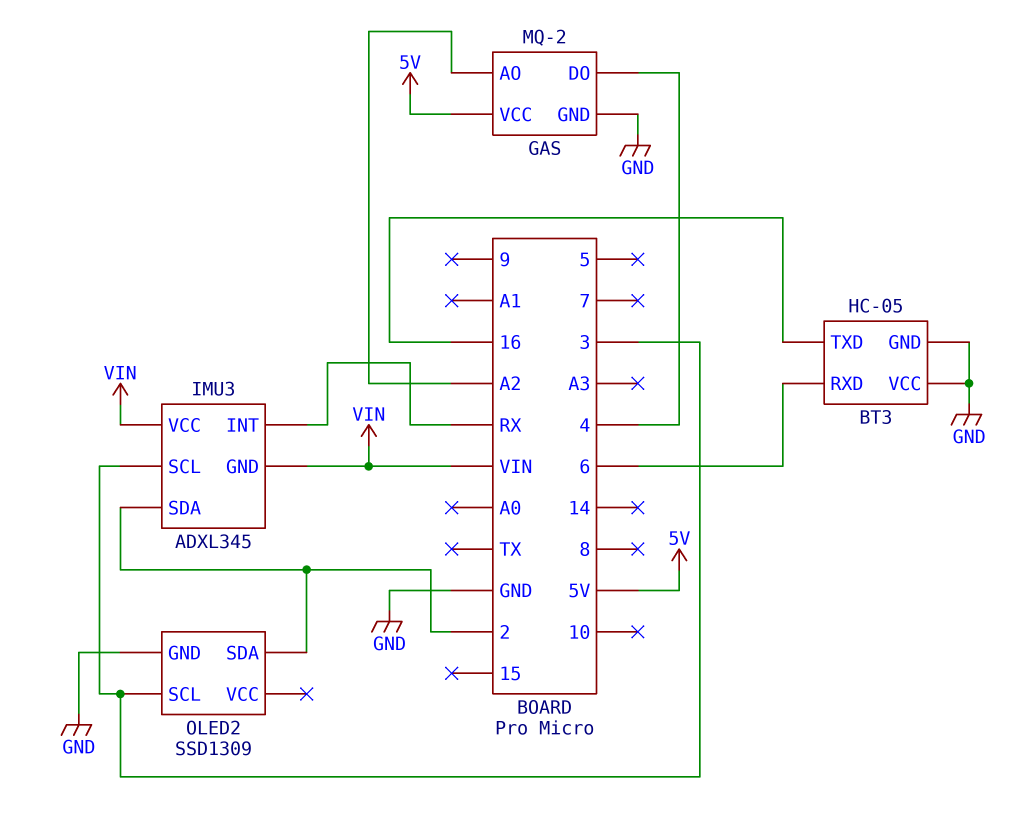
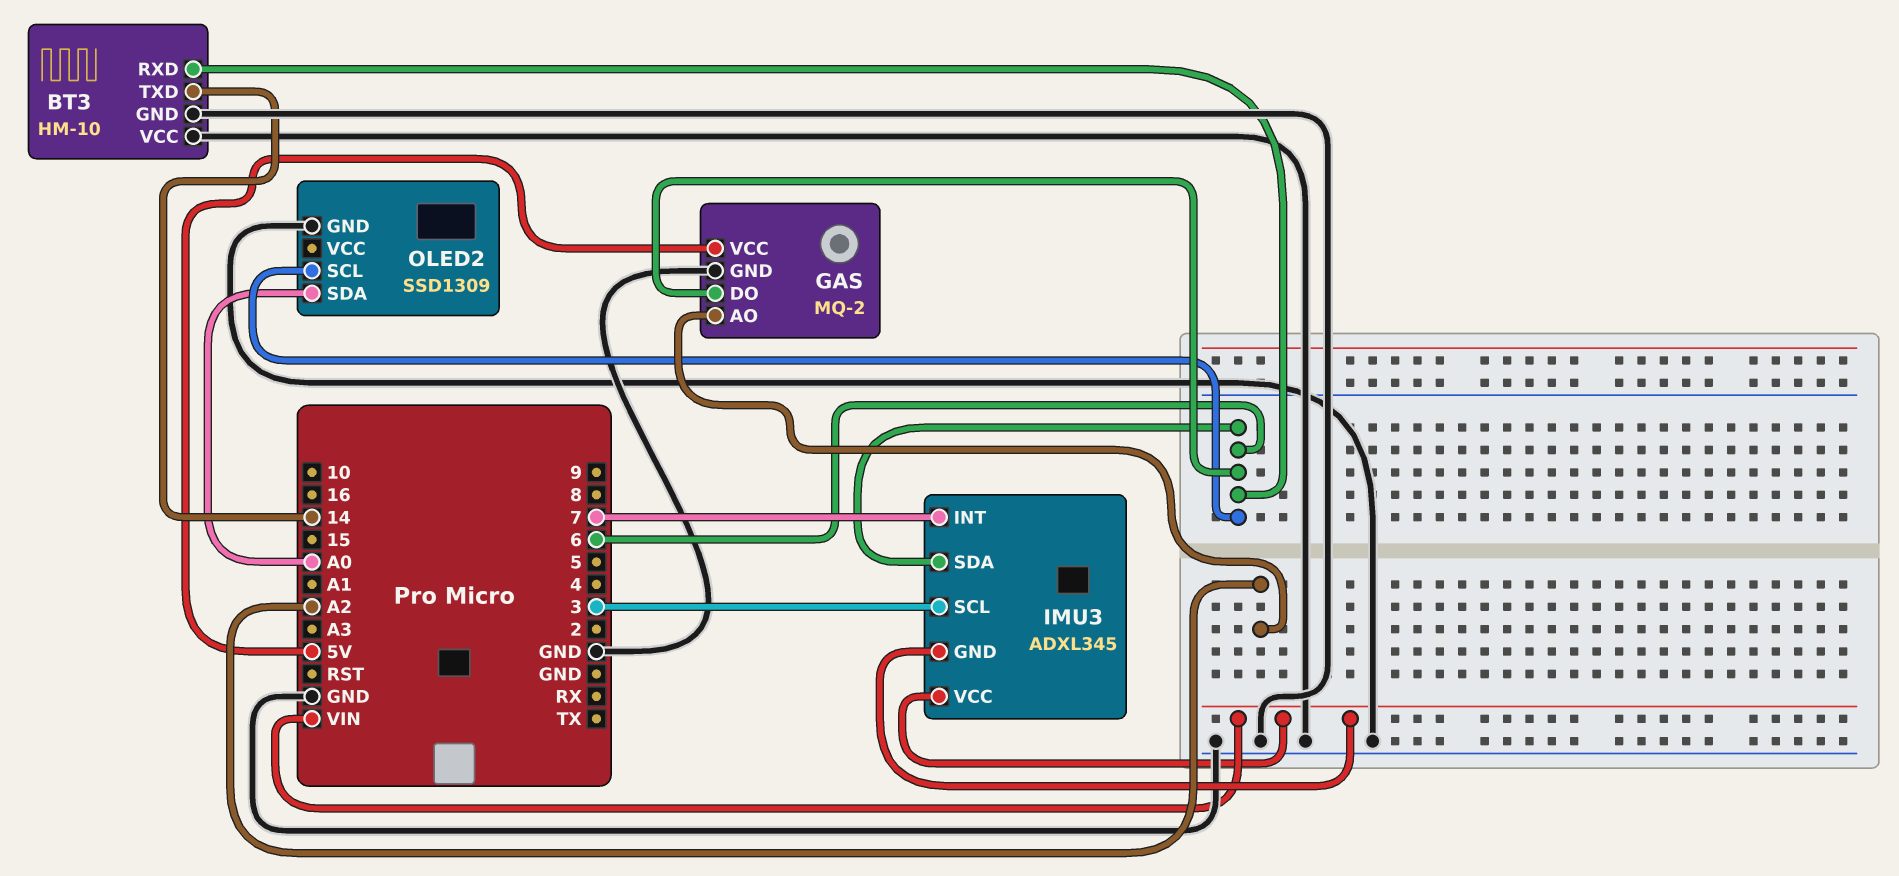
BT3: HC-05 -> HM-10
BT3 pin TXD: 16 -> 14
GAS pin DO: 4 -> 6
IMU3 pin INT: RX -> 7
IMU3 pin SDA: 2 -> 6
OLED2 pin SCL: 3 -> 6
OLED2 pin SDA: 2 -> A0

